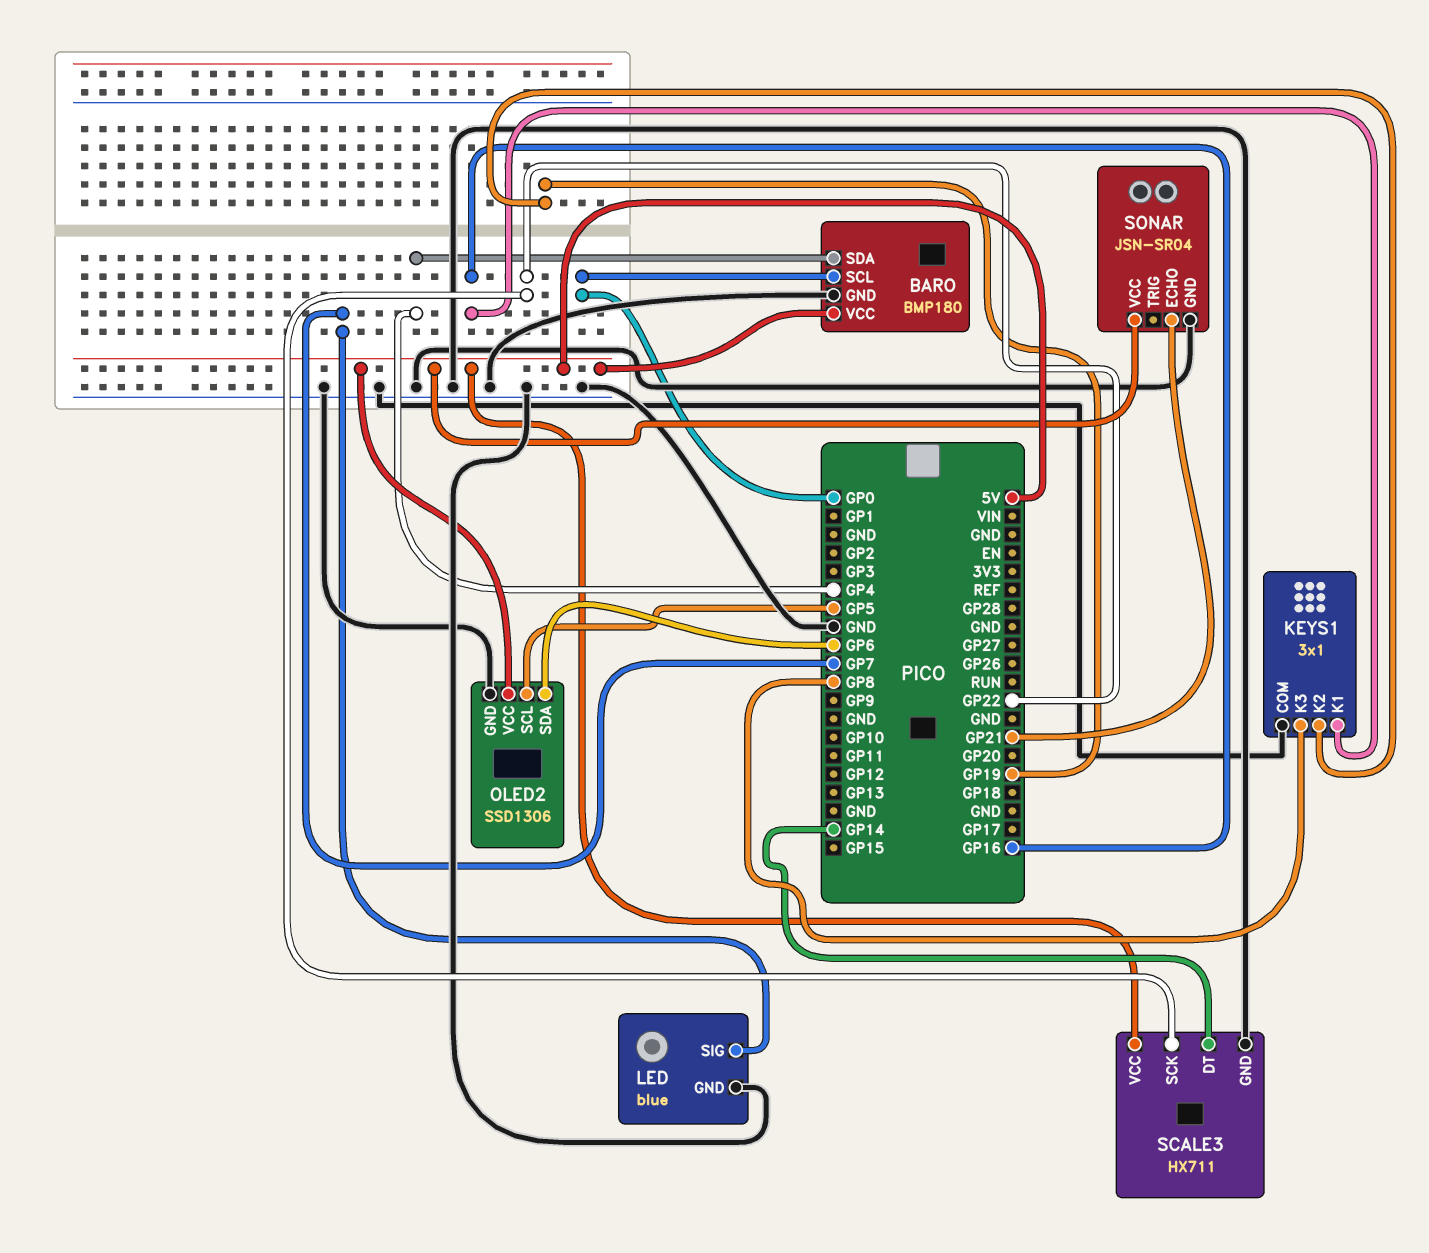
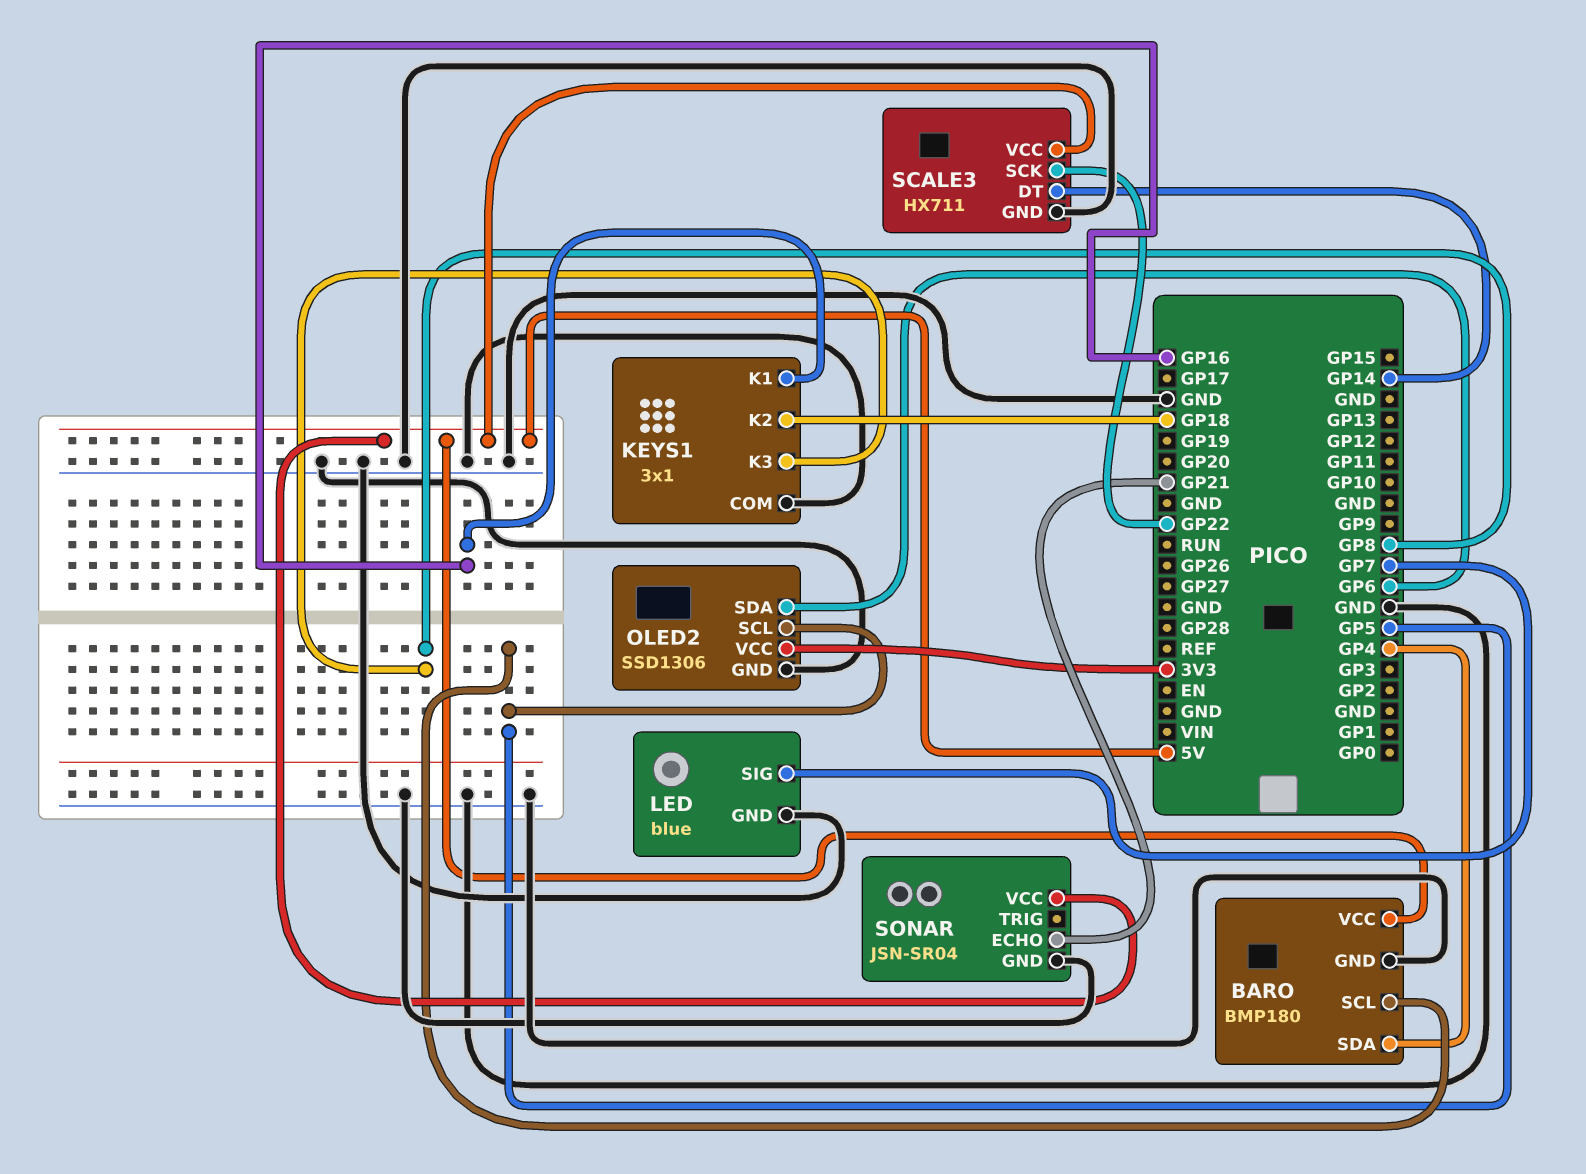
BARO pin SCL: GP0 -> GP5
KEYS1 pin K2: GP19 -> GP18
OLED2 pin VCC: 5V -> 3V3

